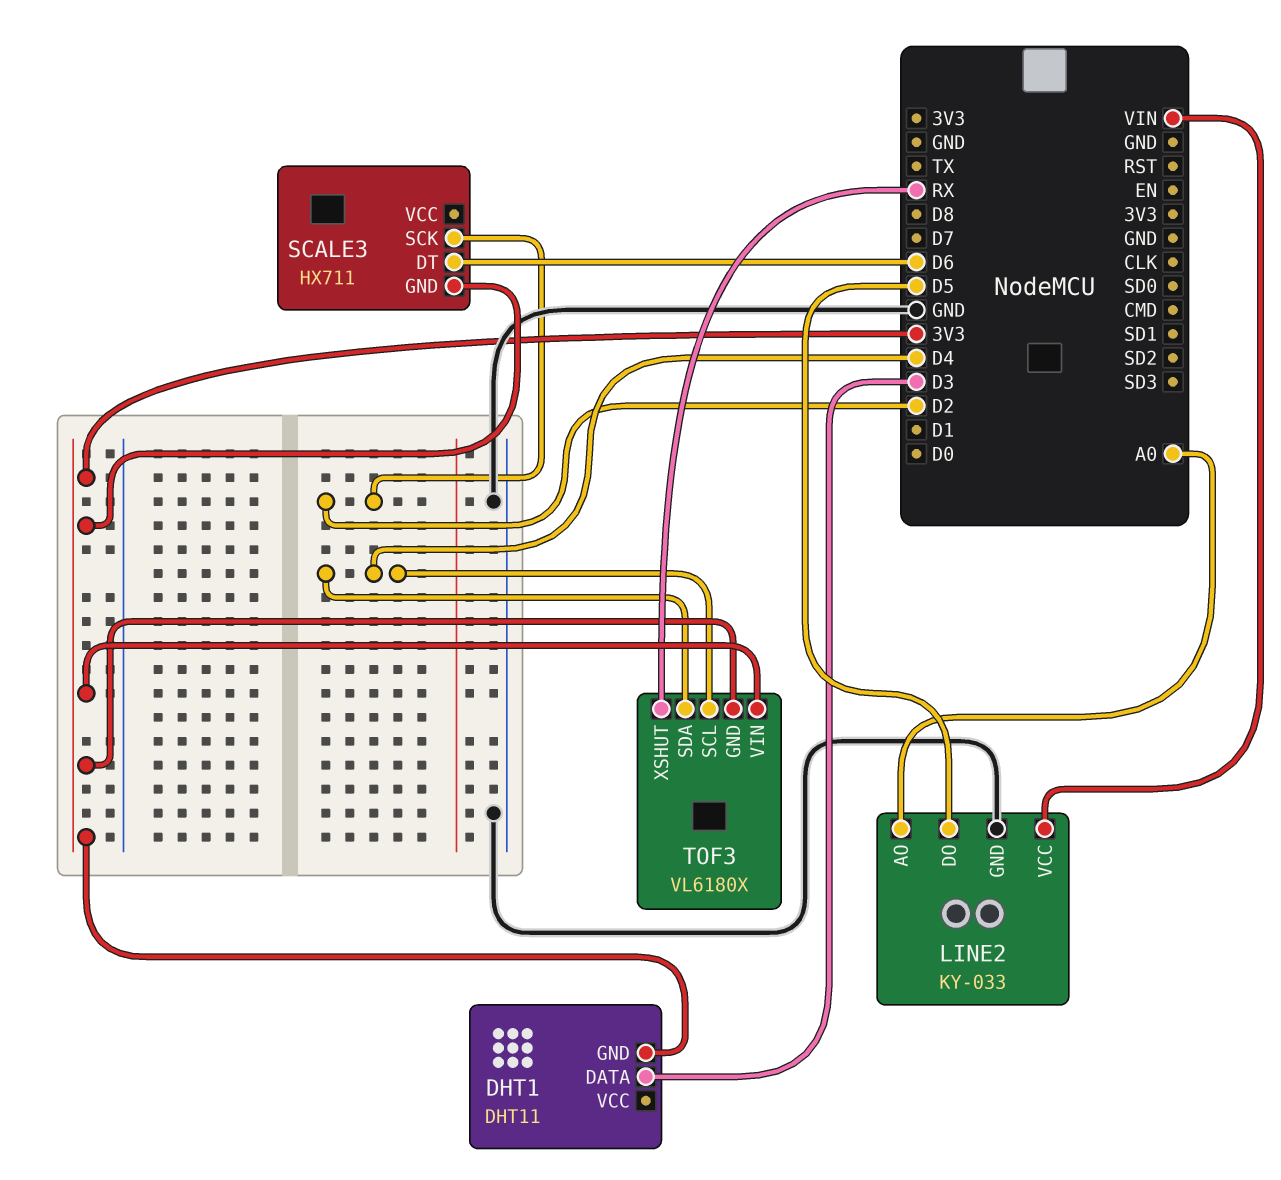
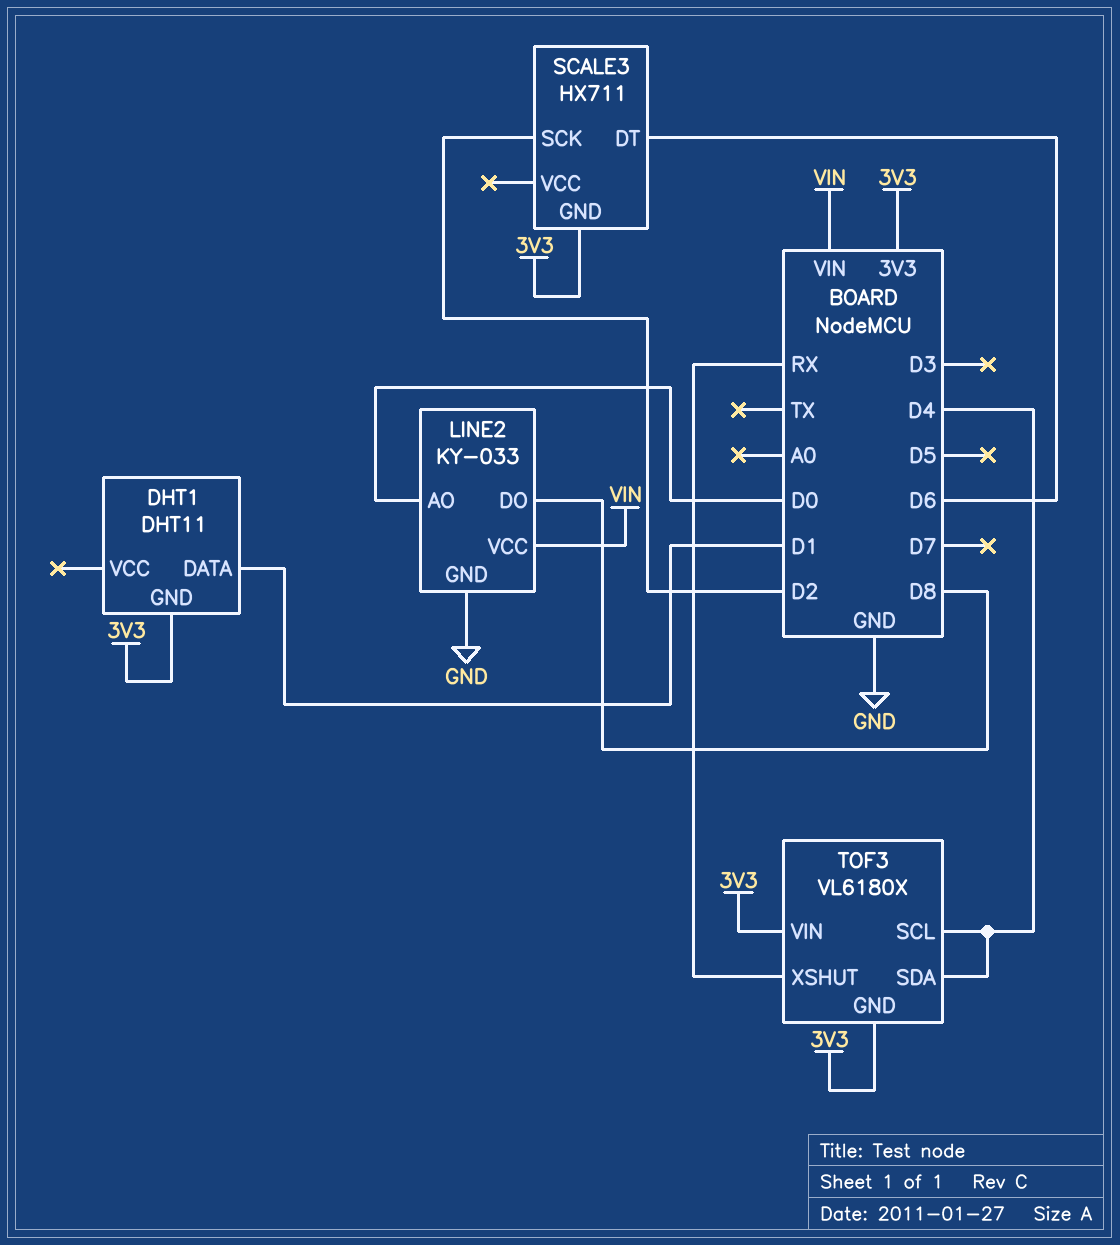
DHT1 pin DATA: D3 -> D1
LINE2 pin AO: A0 -> D0
LINE2 pin DO: D5 -> D8

